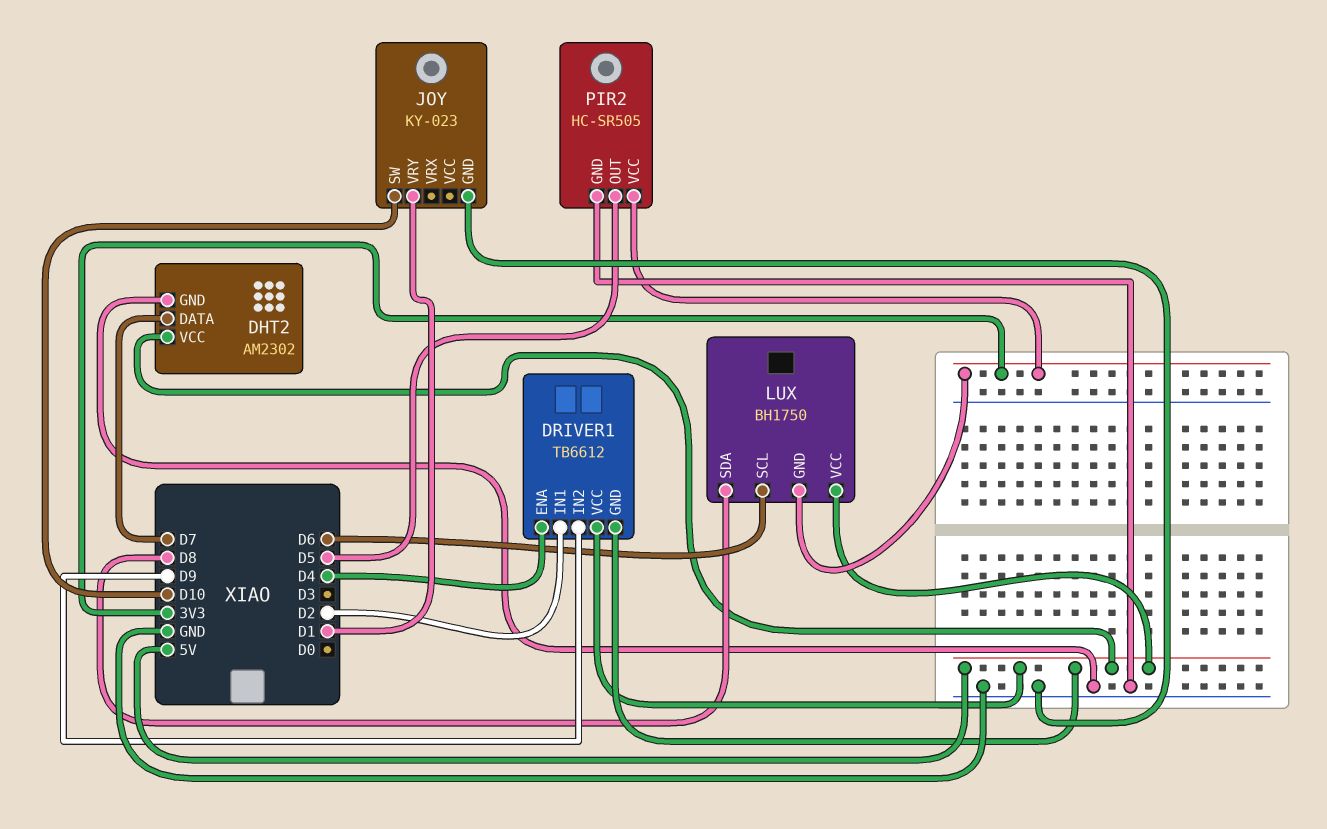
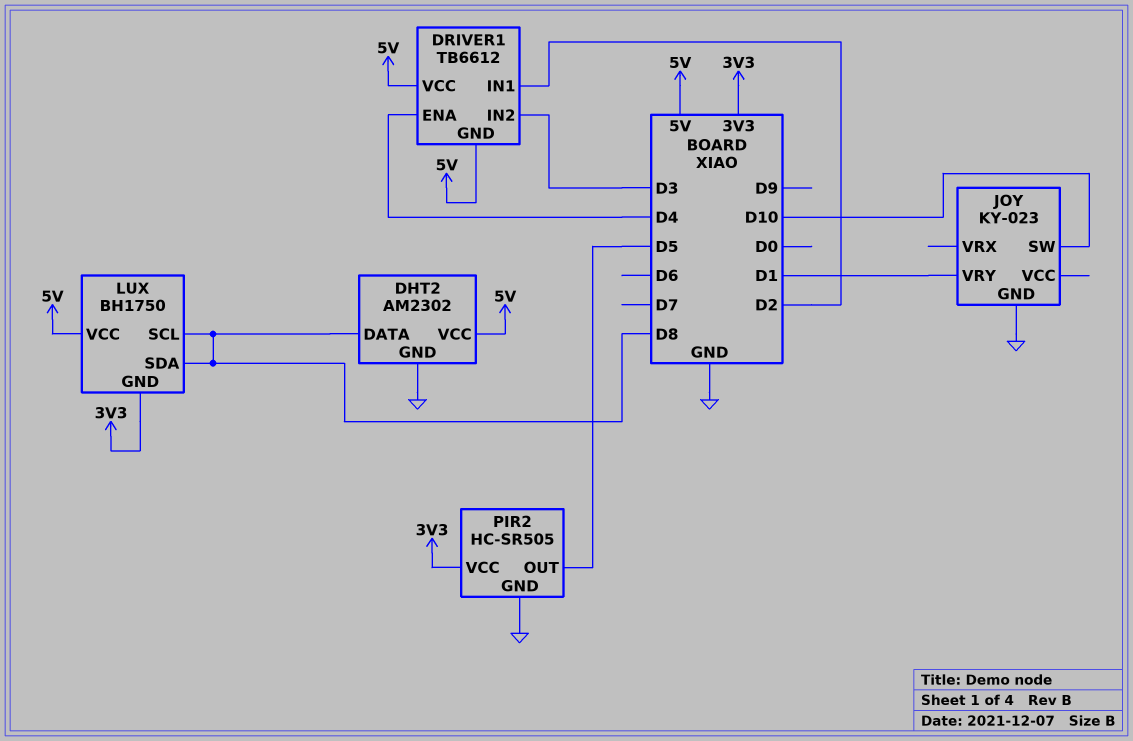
DHT2 pin DATA: D7 -> D8
DRIVER1 pin IN2: D9 -> D3
LUX pin SCL: D6 -> D8

